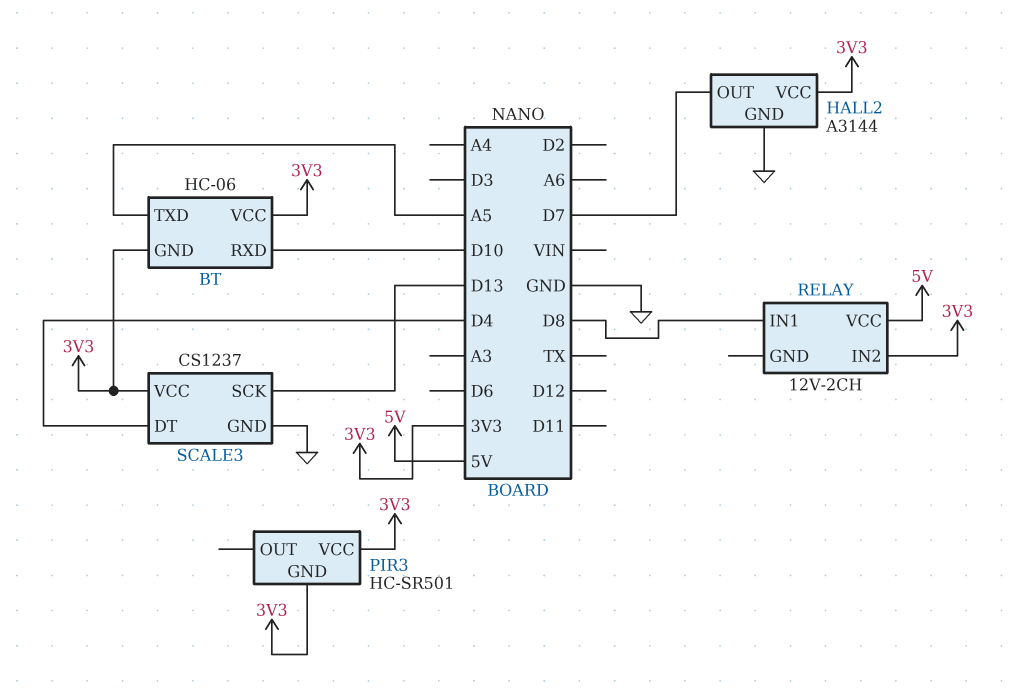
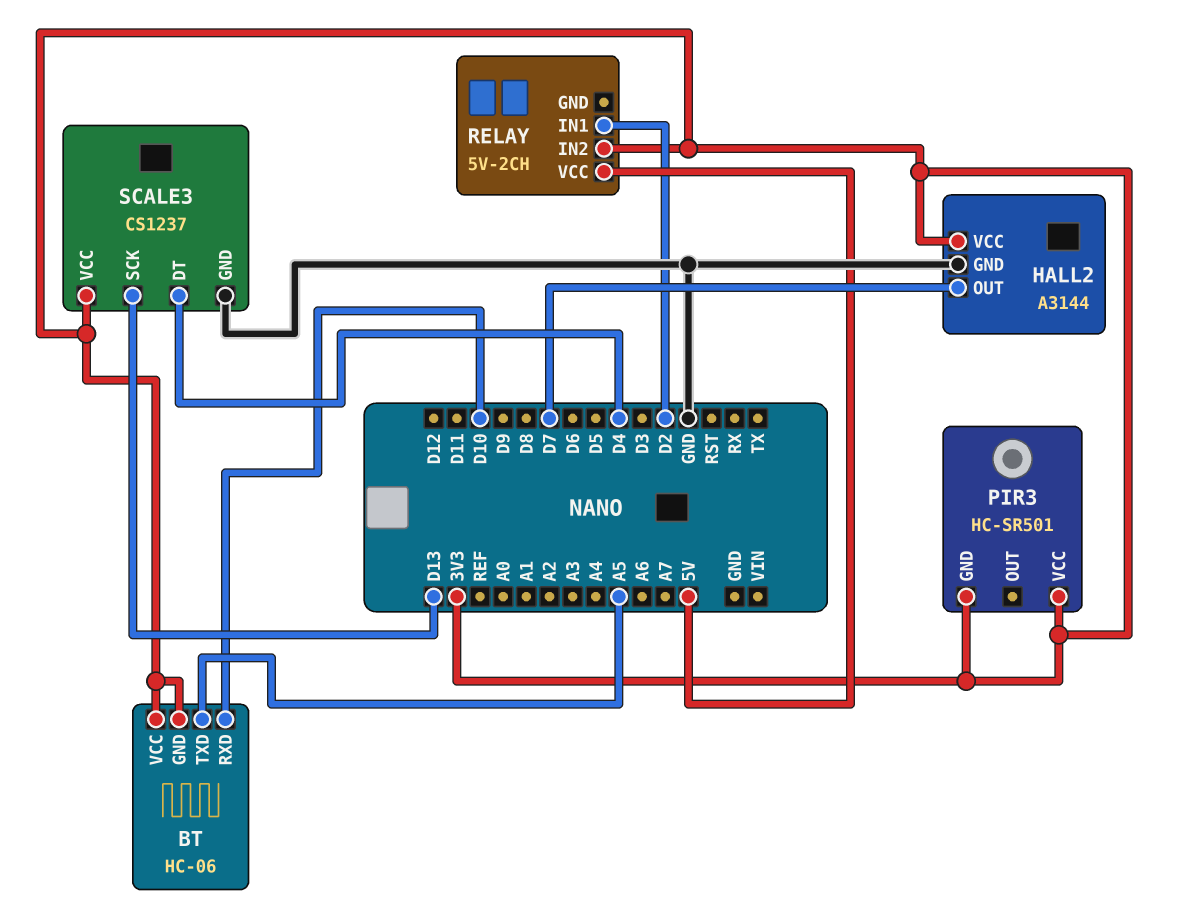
RELAY: 12V-2CH -> 5V-2CH
RELAY pin IN1: D8 -> D2

